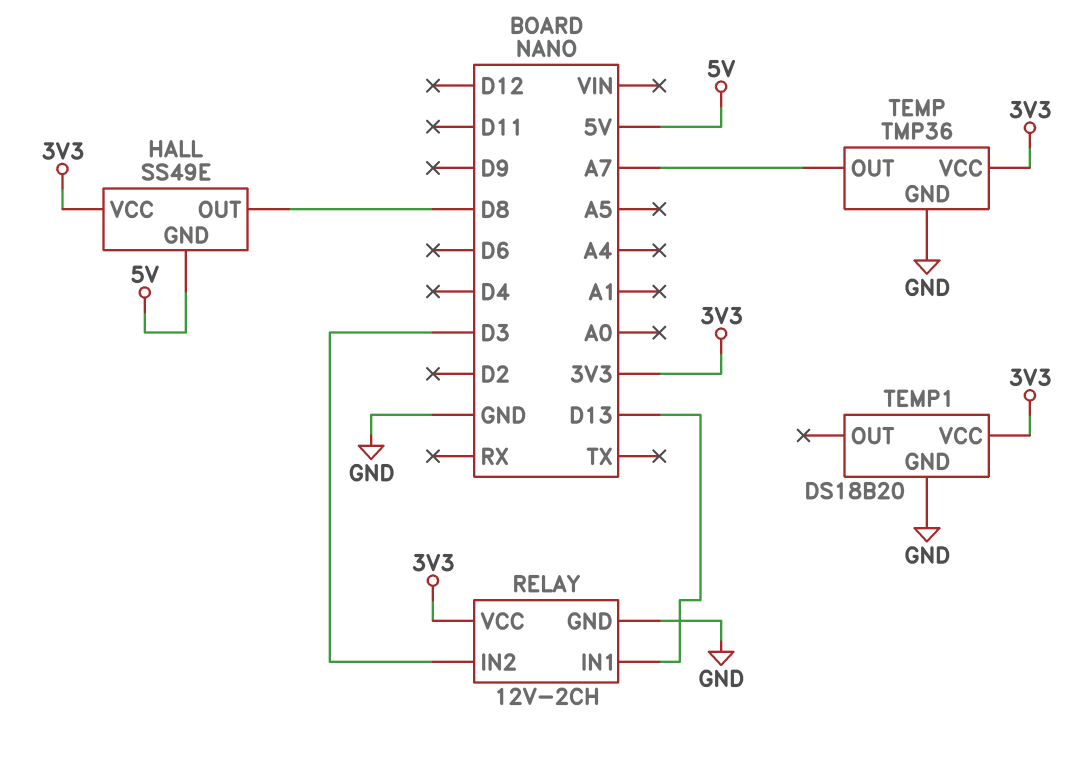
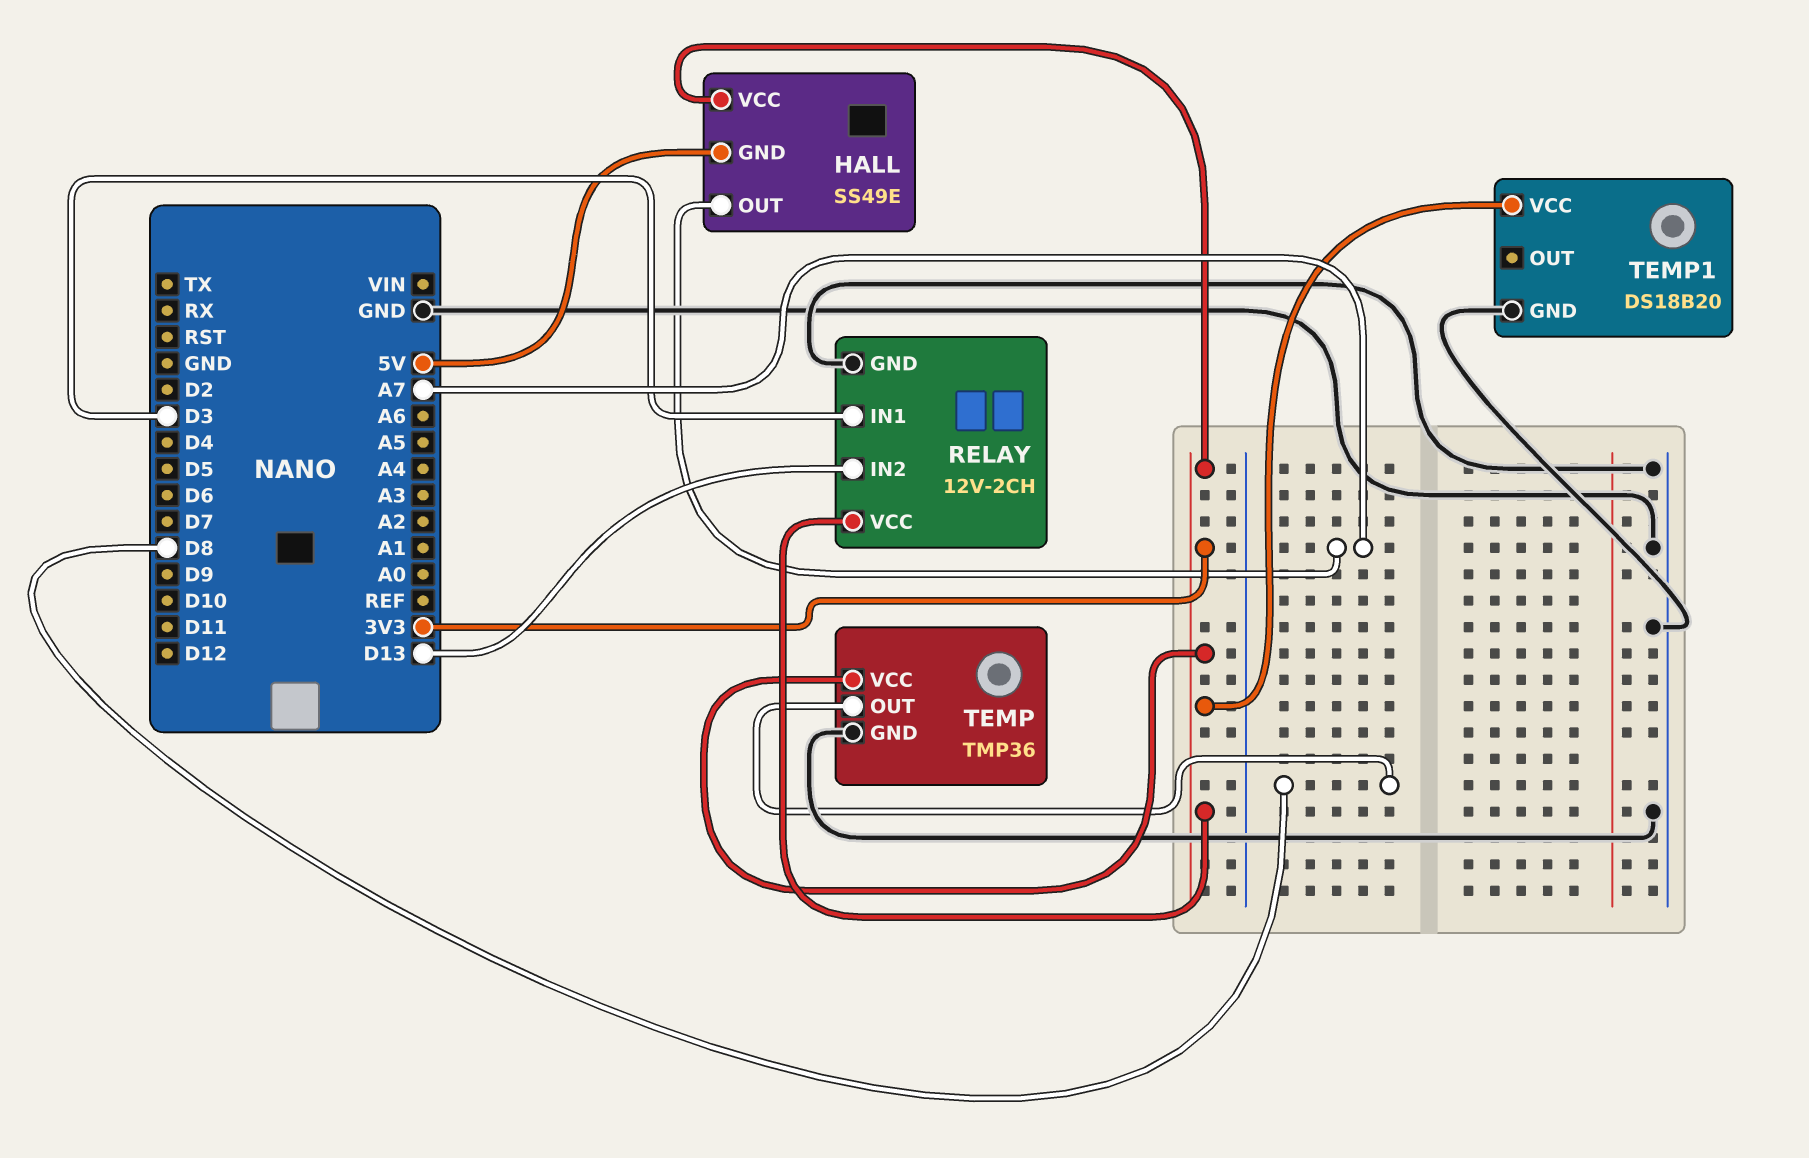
HALL pin OUT: D8 -> A7
RELAY pin IN1: D13 -> D3
RELAY pin IN2: D3 -> D13
TEMP pin OUT: A7 -> D8

